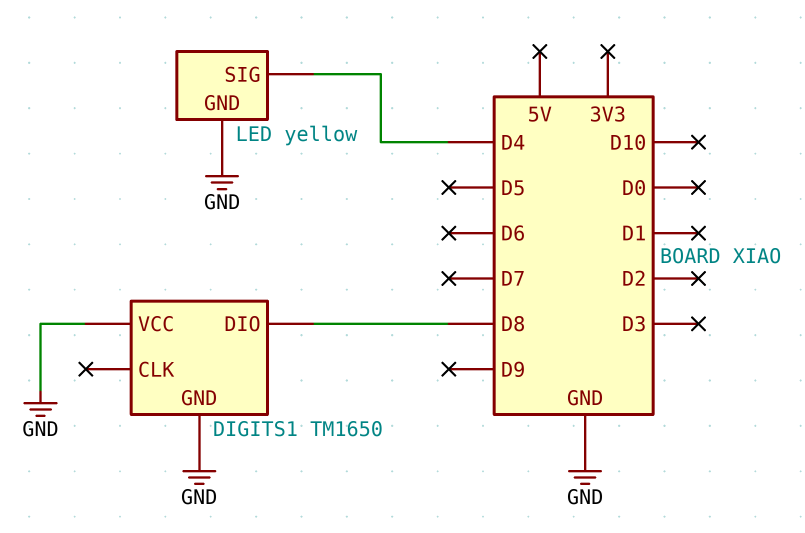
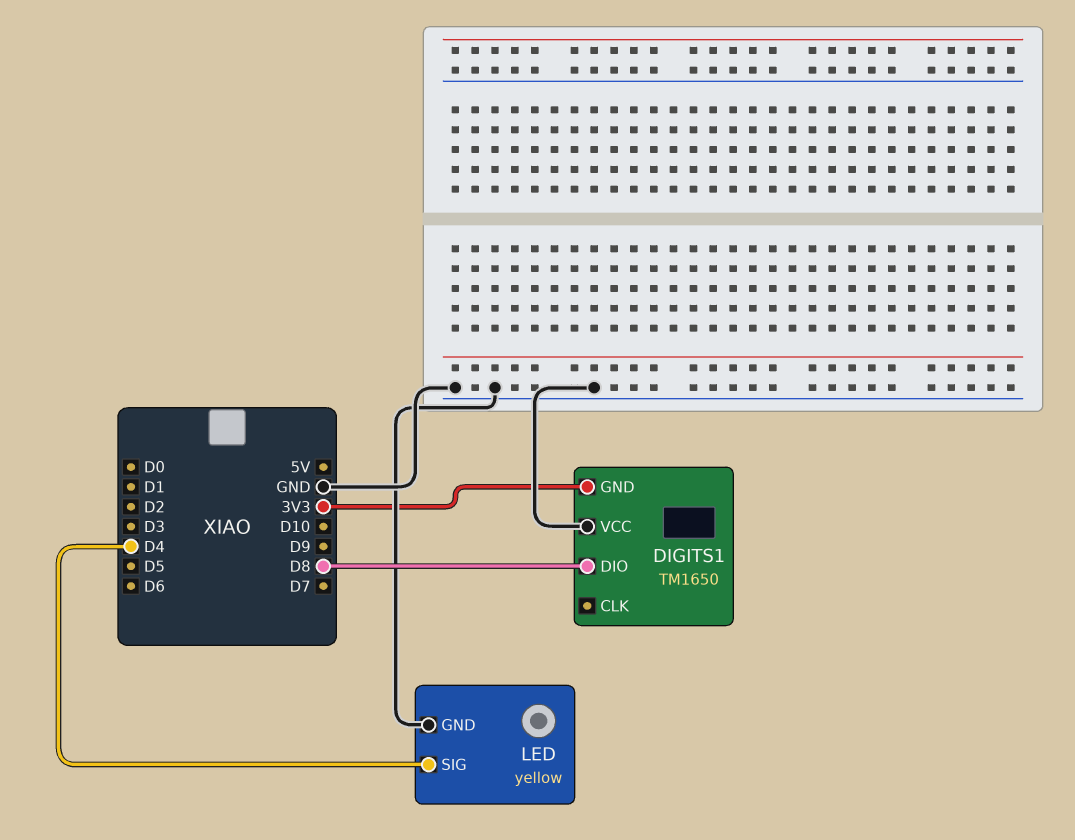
DIGITS1 pin GND: GND -> 3V3

